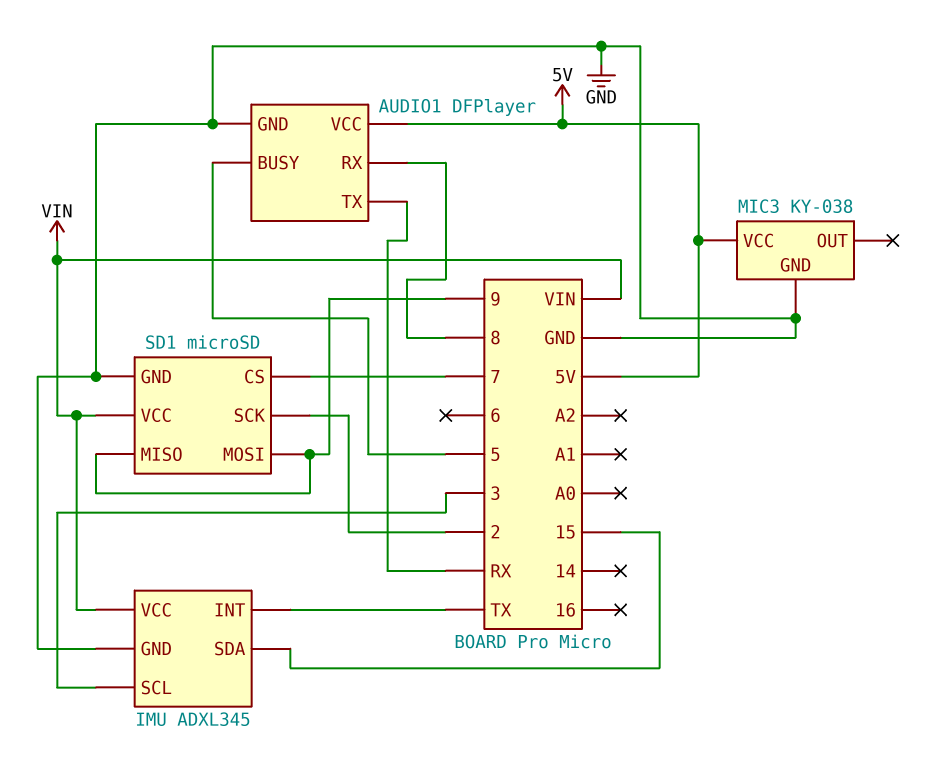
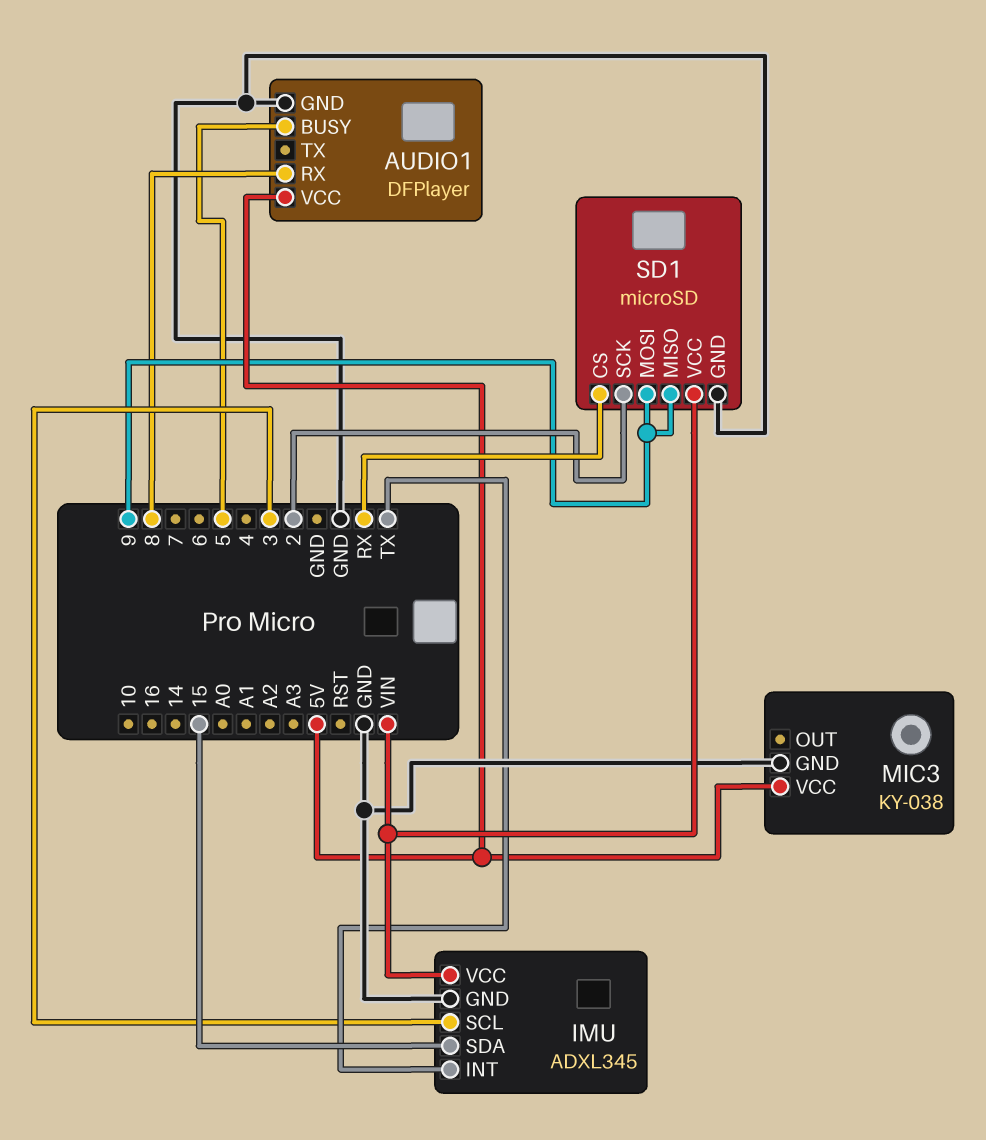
AUDIO1 pin TX: RX -> none
SD1 pin CS: 7 -> RX

